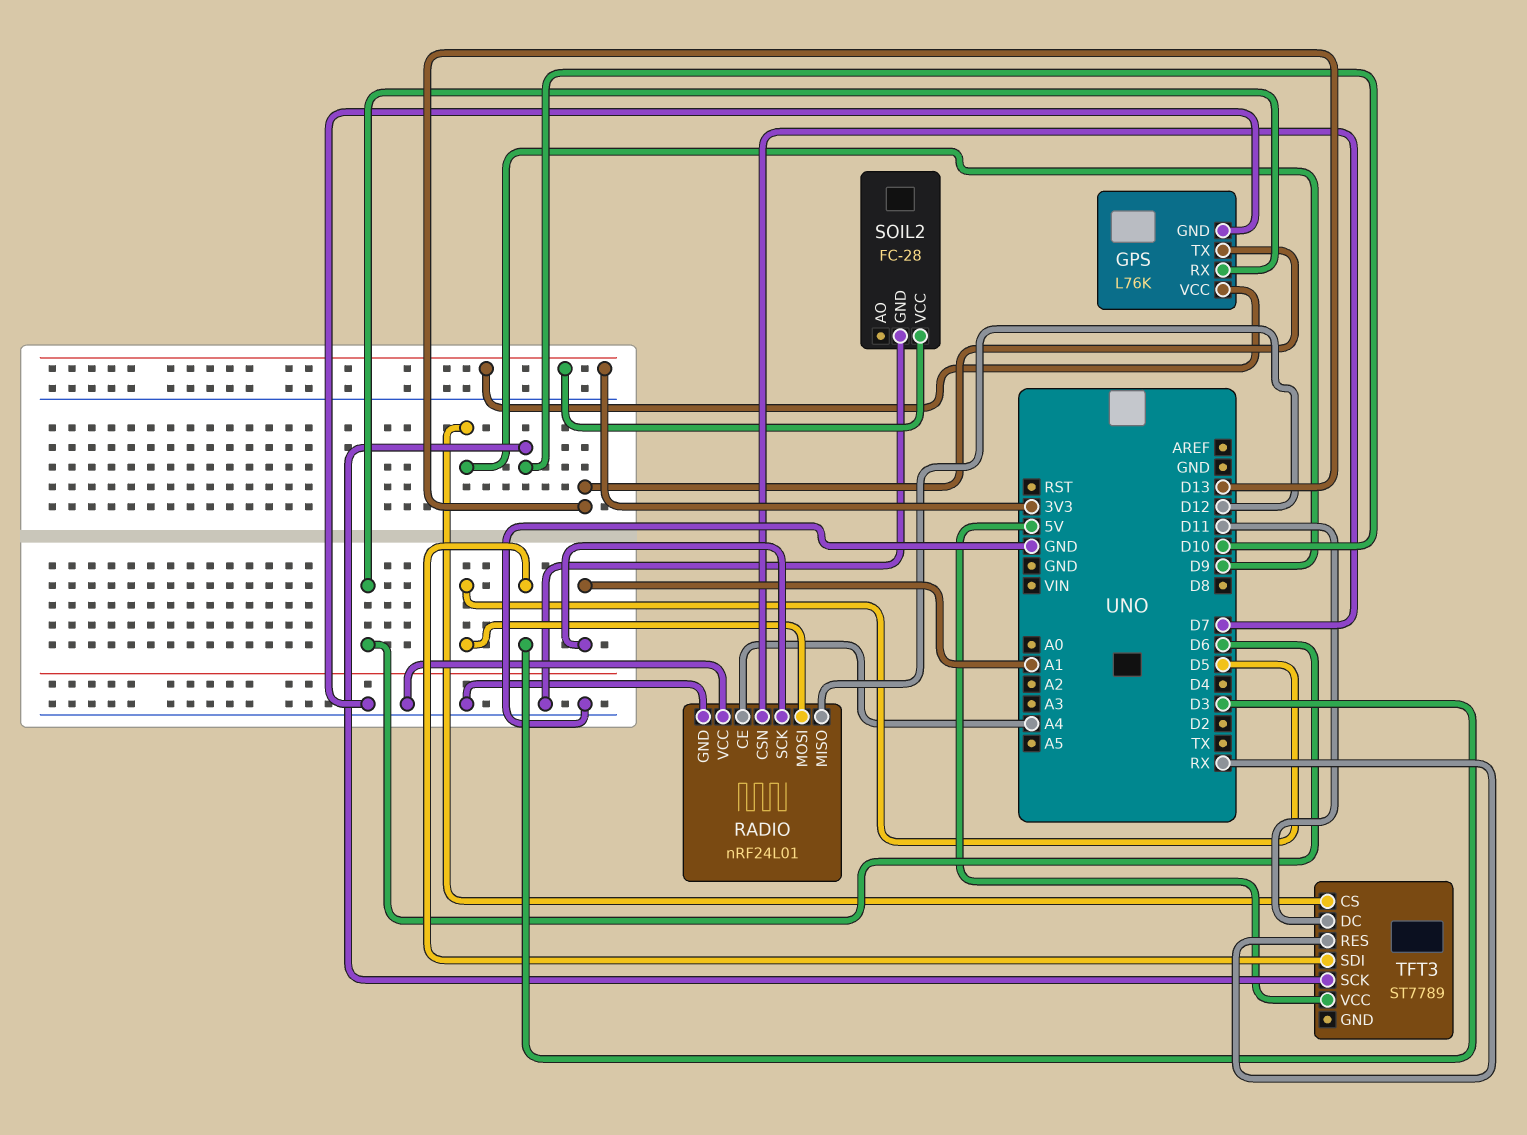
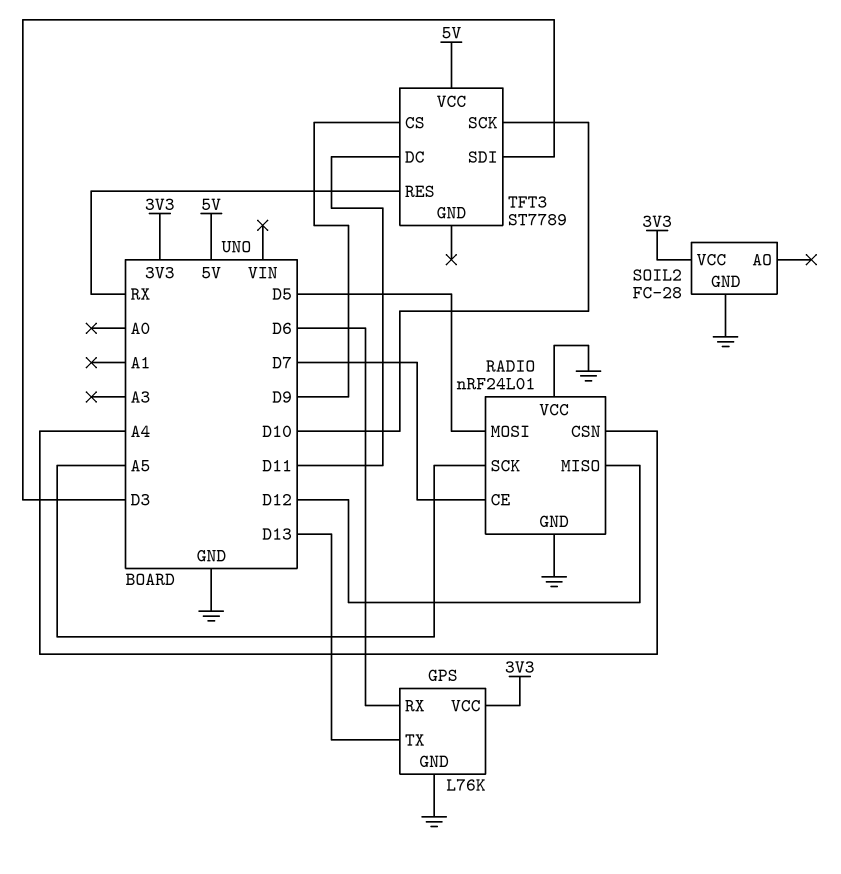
RADIO pin CE: A4 -> D7
RADIO pin CSN: D7 -> A4
RADIO pin SCK: A1 -> A5

